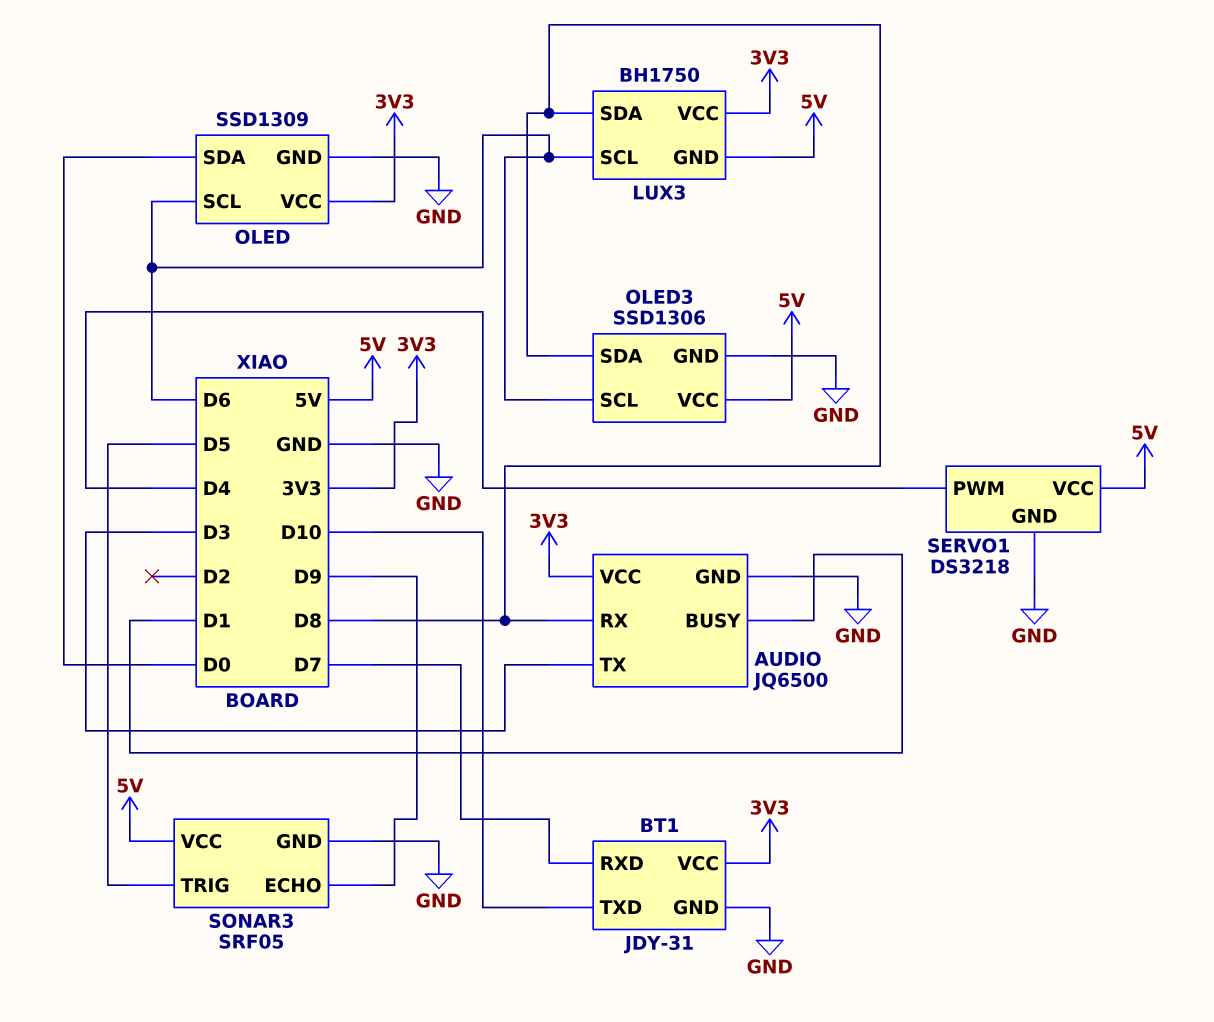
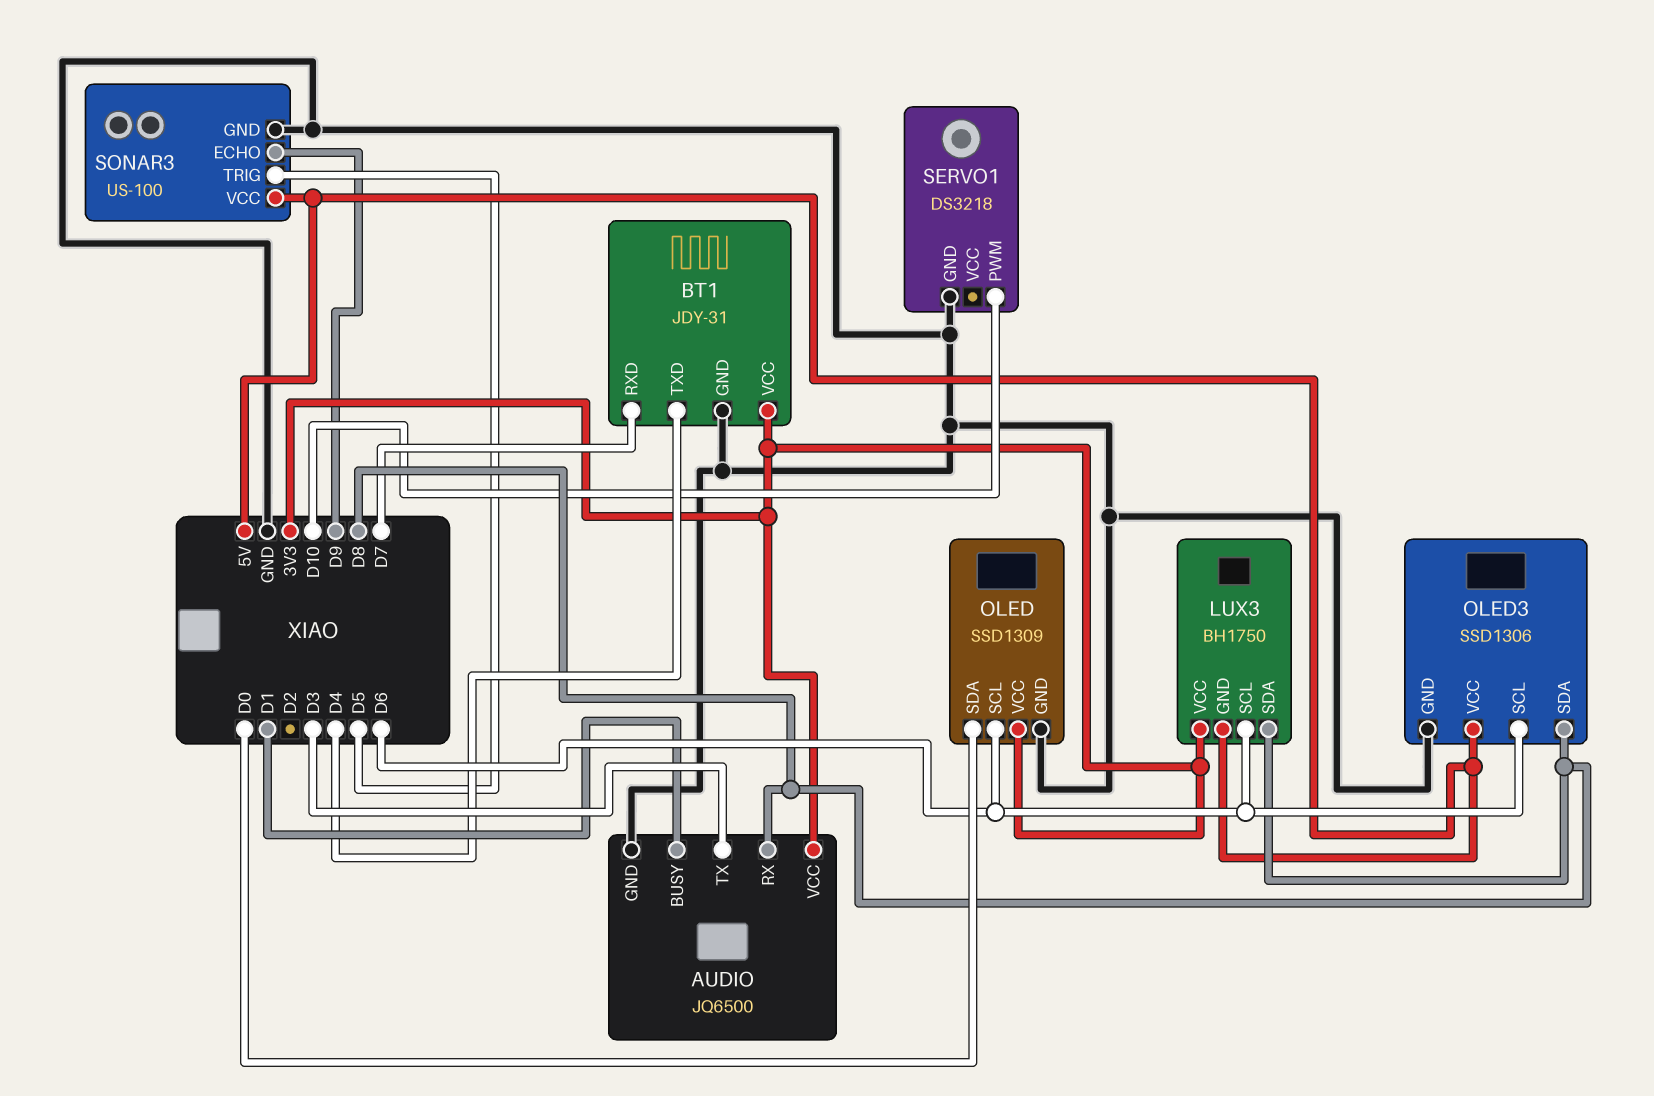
BT1 pin TXD: D10 -> D4
SERVO1 pin PWM: D4 -> D10
SERVO1 pin VCC: 5V -> none
SONAR3: SRF05 -> US-100

